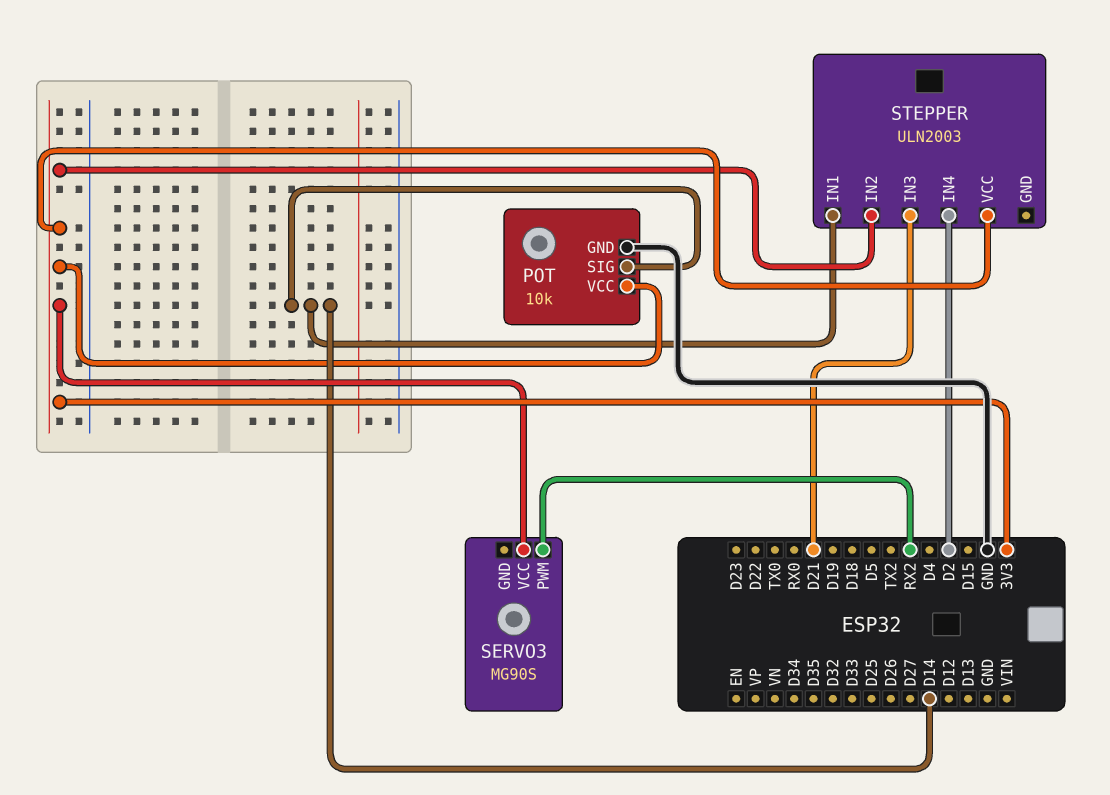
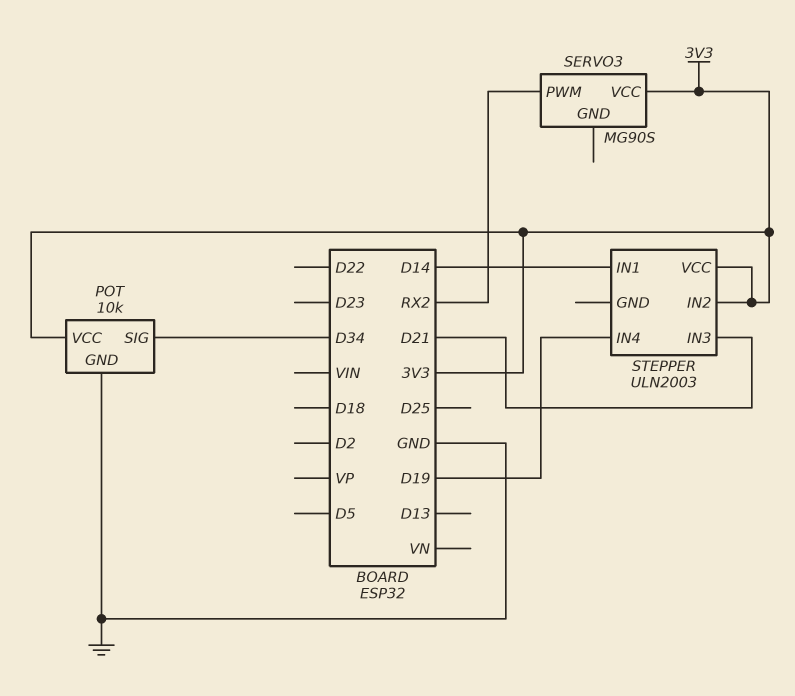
POT pin SIG: D14 -> D34
STEPPER pin IN4: D2 -> D19

